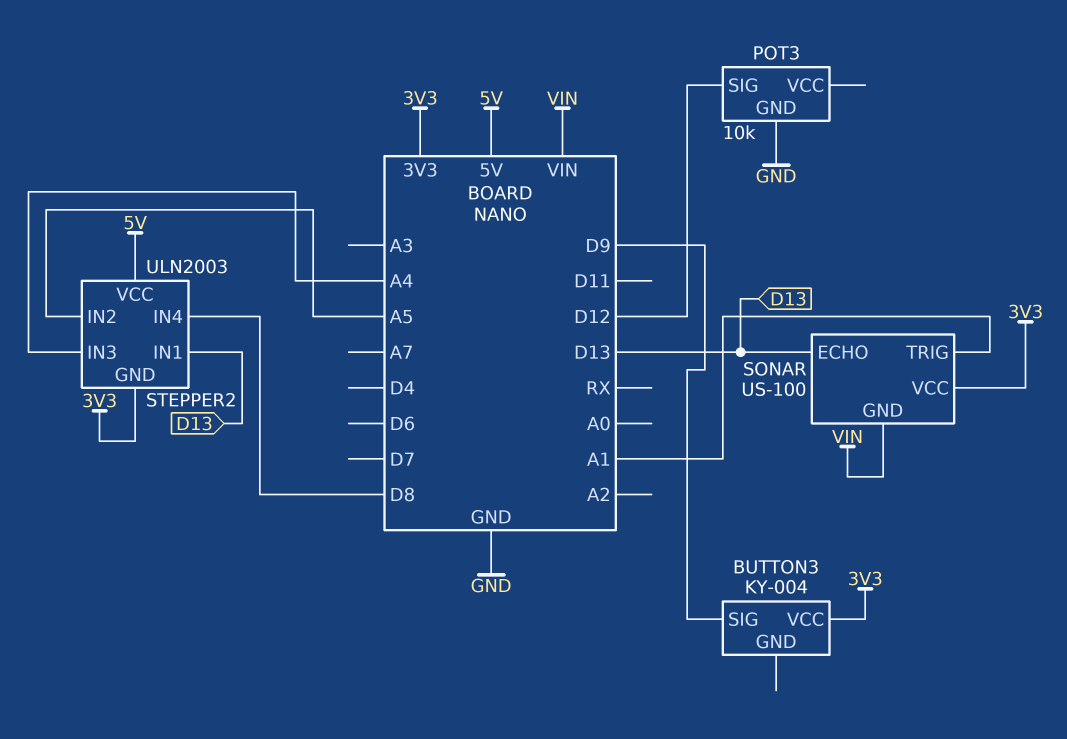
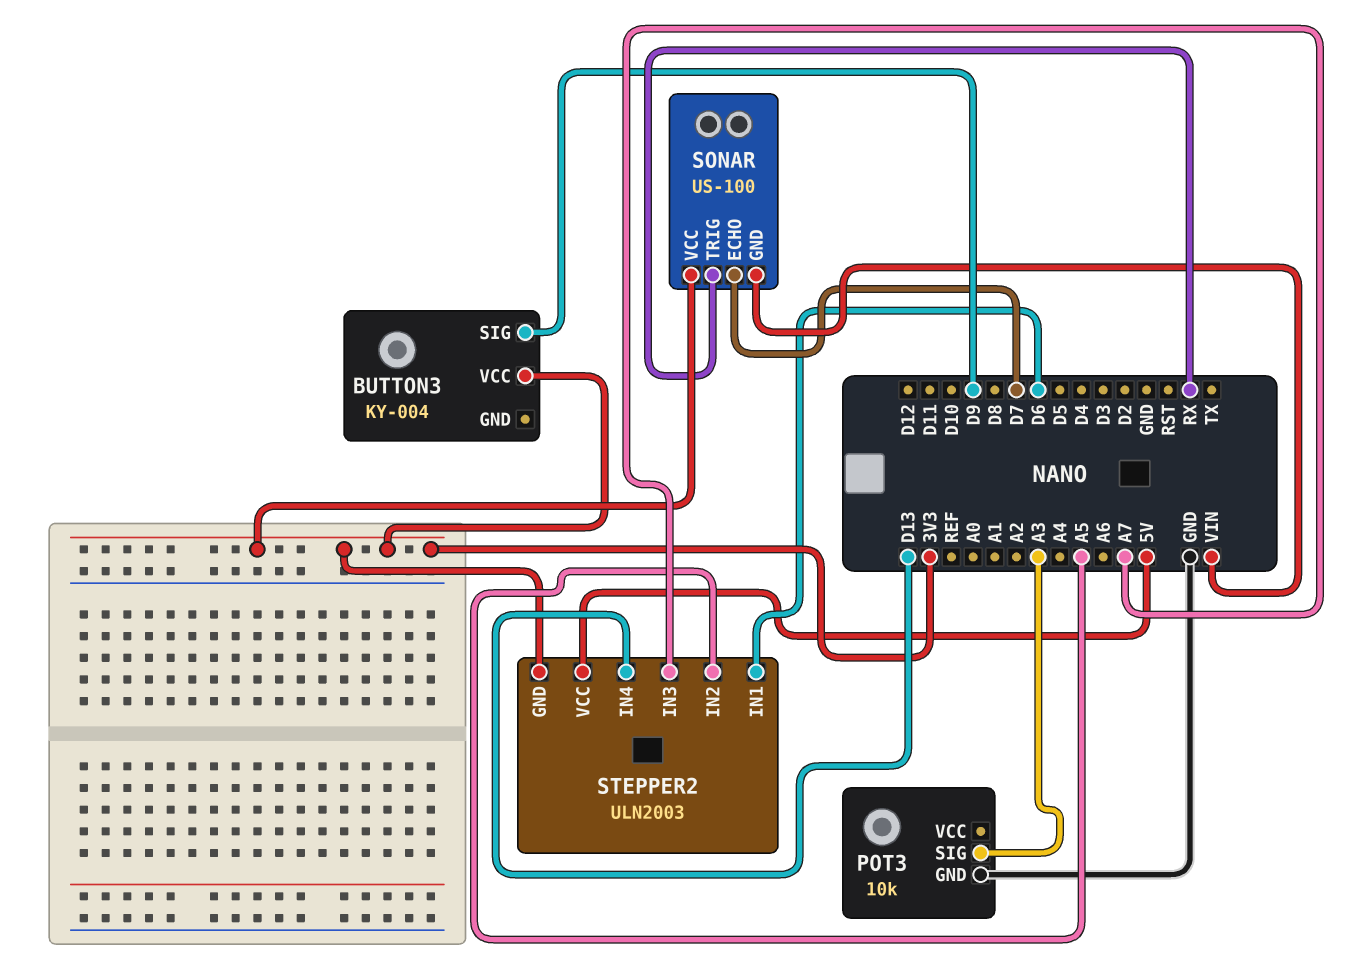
POT3 pin SIG: D12 -> A3
SONAR pin ECHO: D13 -> D7
SONAR pin TRIG: A1 -> RX
STEPPER2 pin IN1: D13 -> D6
STEPPER2 pin IN3: A4 -> A7
STEPPER2 pin IN4: D8 -> D13

